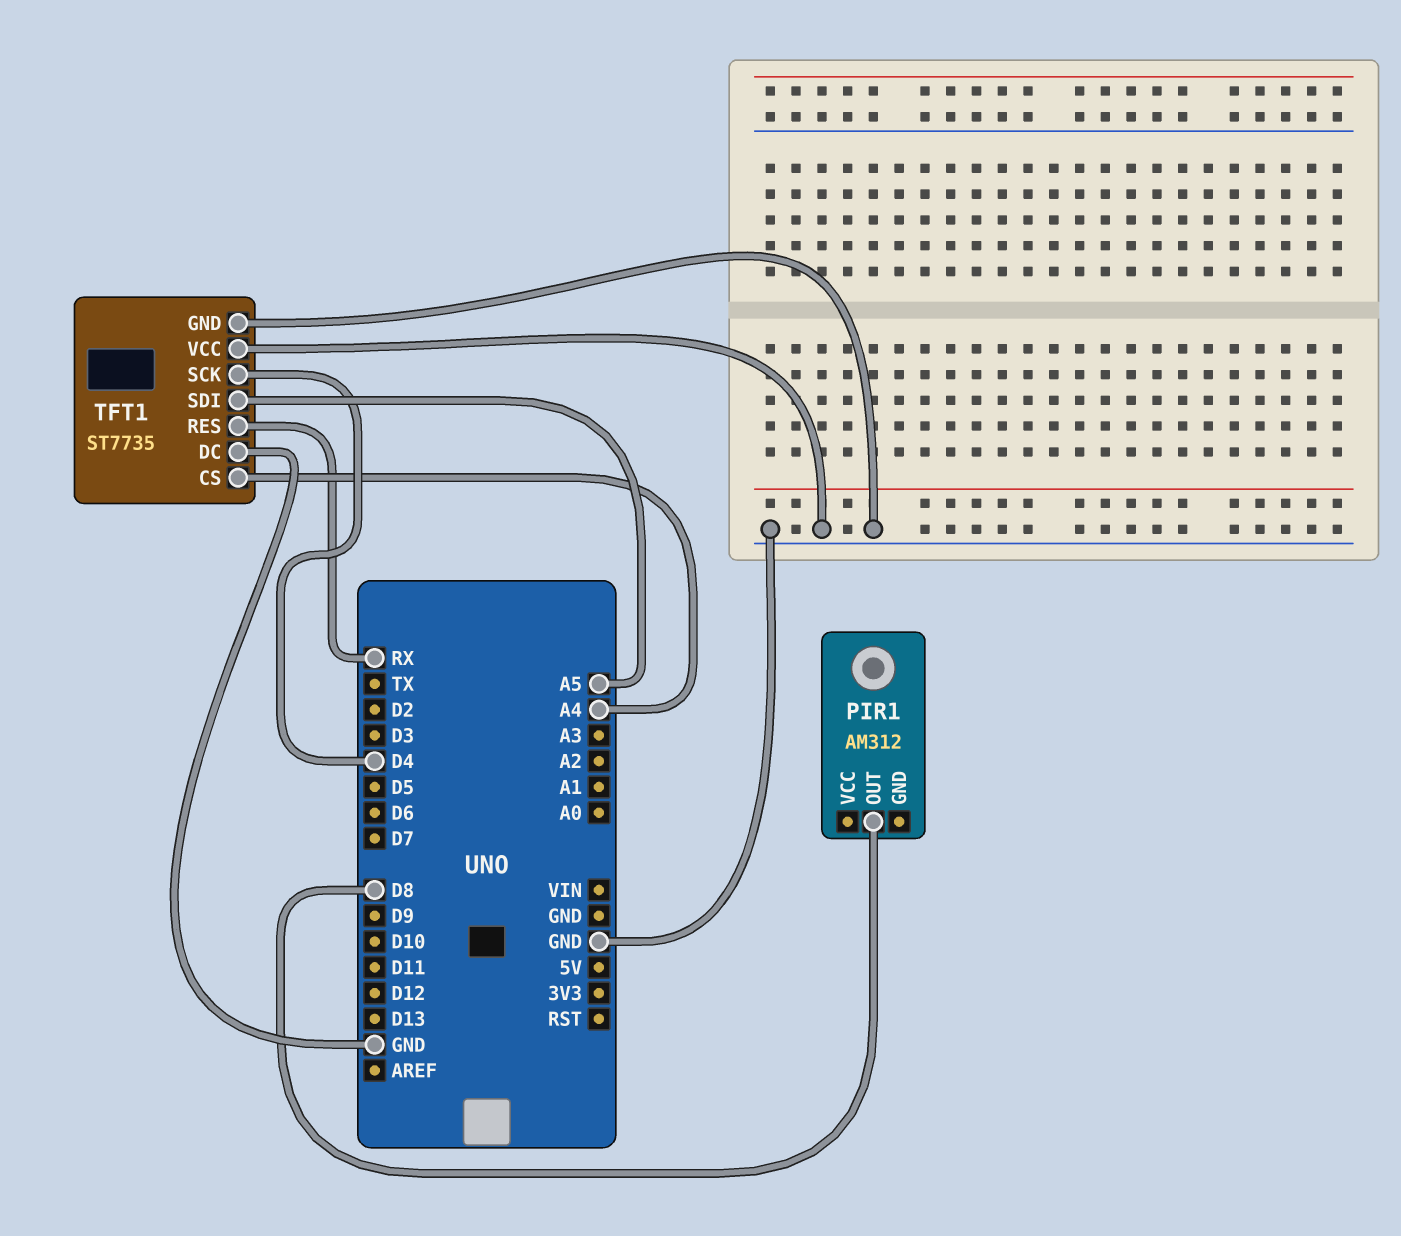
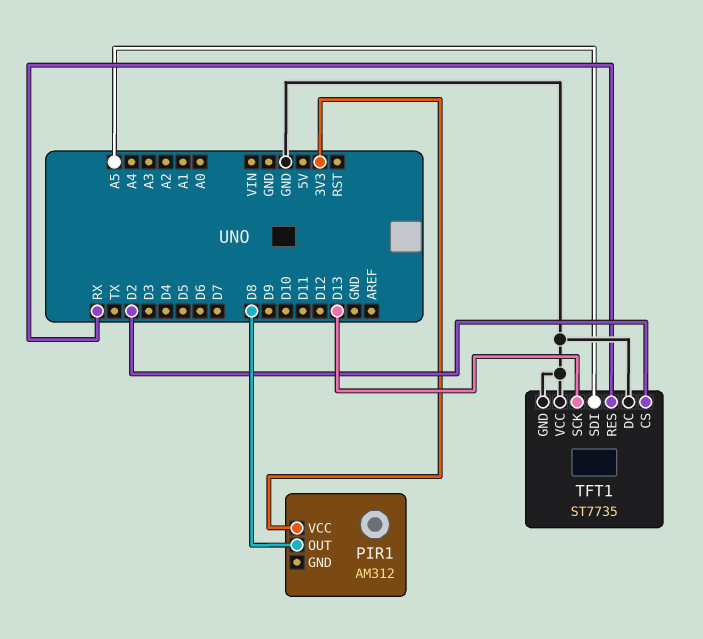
PIR1 pin VCC: none -> 3V3
TFT1 pin CS: A4 -> D2
TFT1 pin SCK: D4 -> D13

